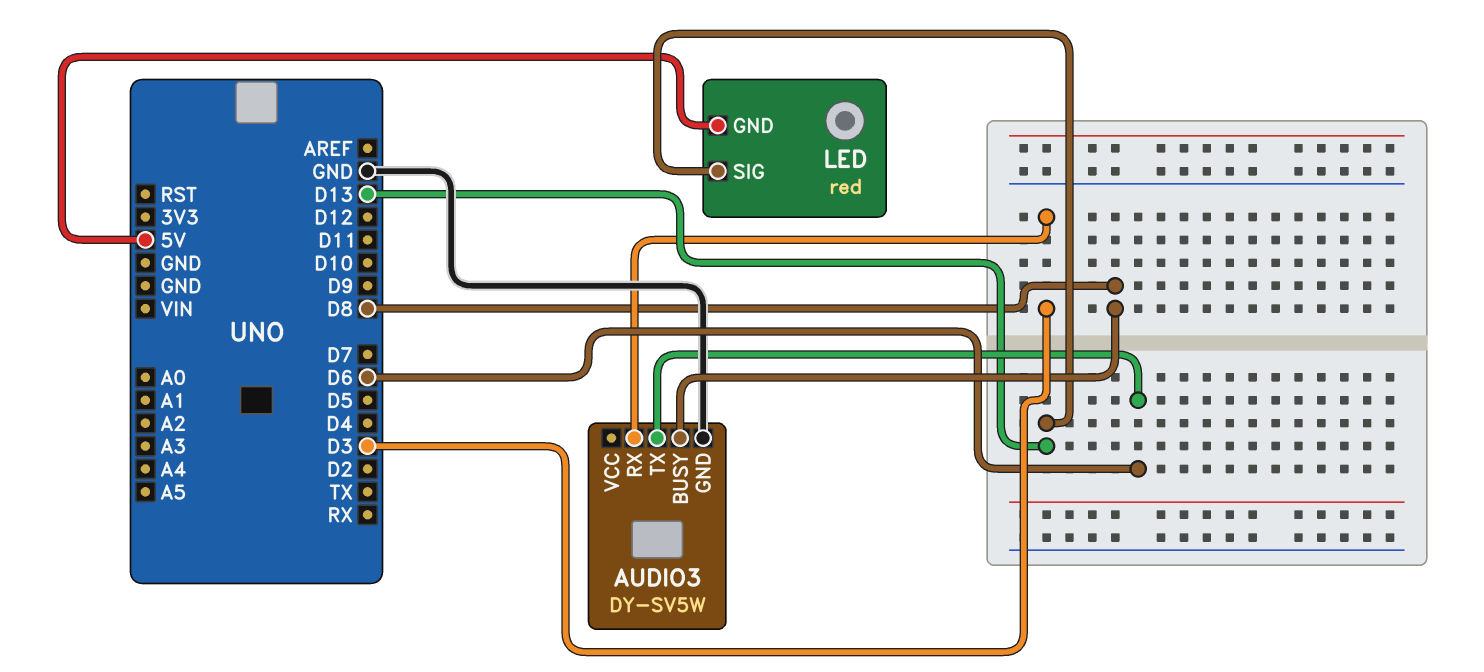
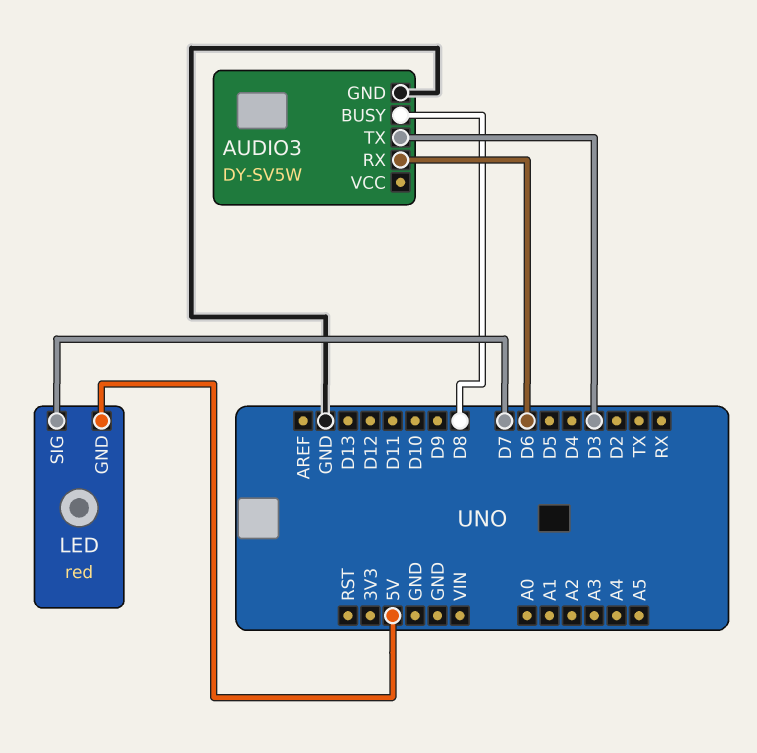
AUDIO3 pin RX: D3 -> D6
AUDIO3 pin TX: D6 -> D3
LED pin SIG: D13 -> D7

